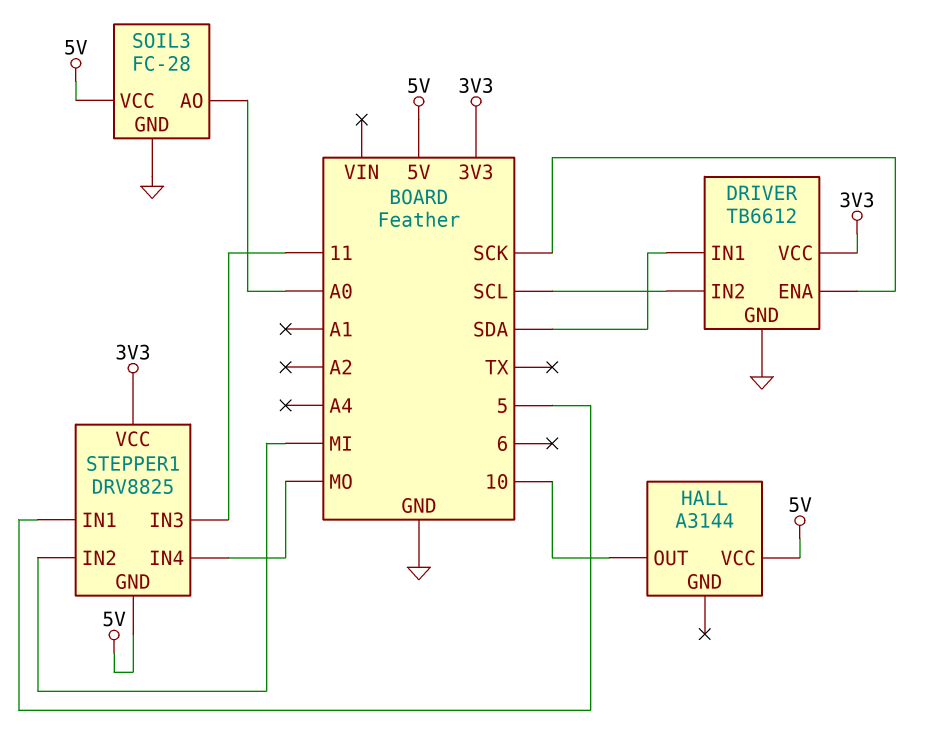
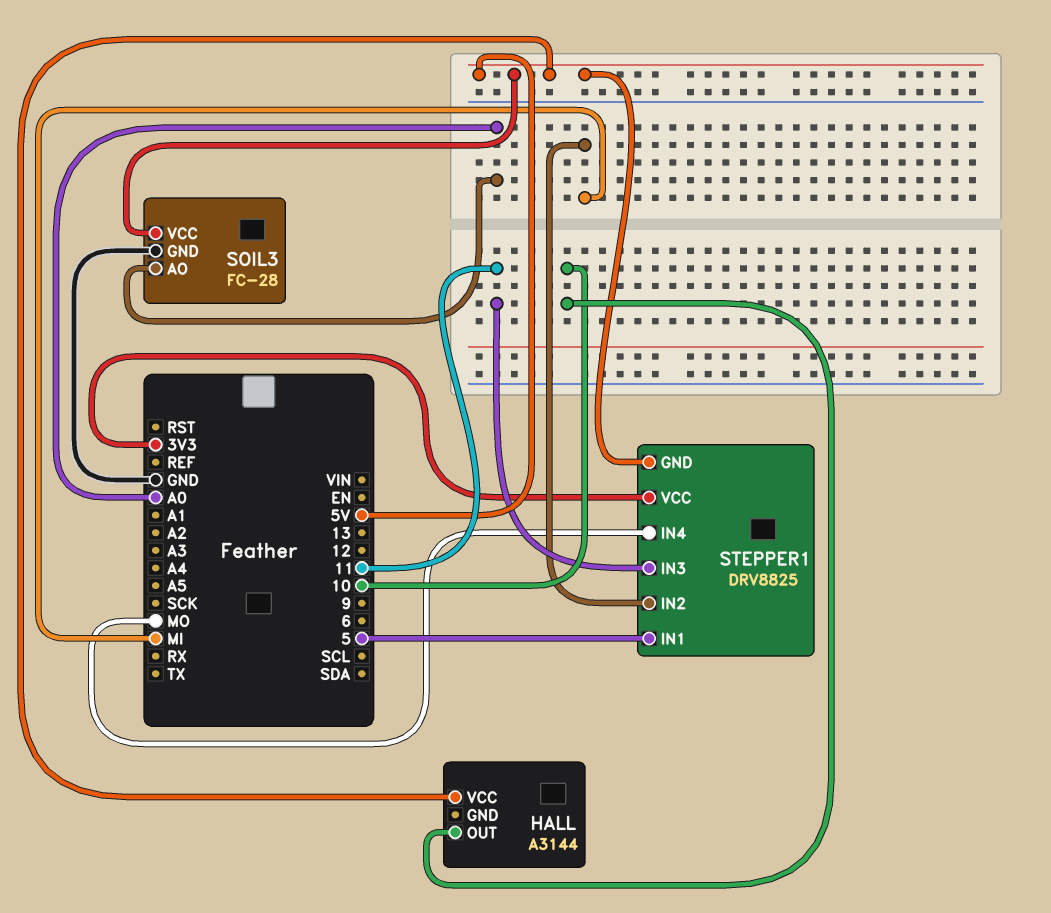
DRIVER: TB6612 -> none
DRIVER pin ENA: SCK -> none
DRIVER pin GND: GND -> none
DRIVER pin IN1: SDA -> none
DRIVER pin IN2: SCL -> none
DRIVER pin VCC: 3V3 -> none

